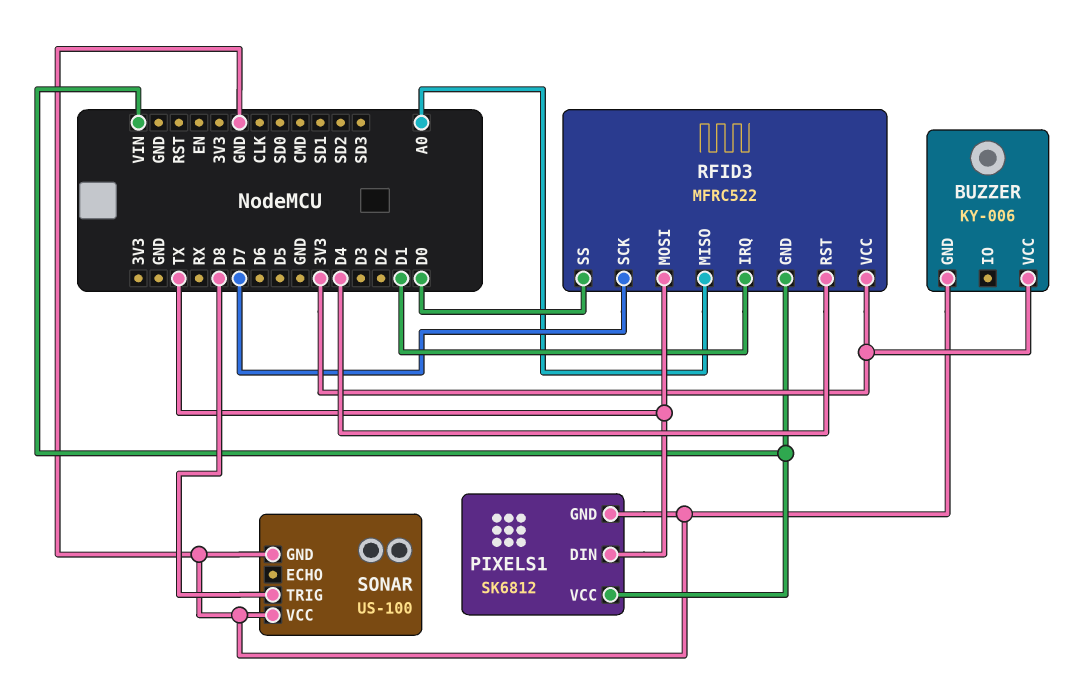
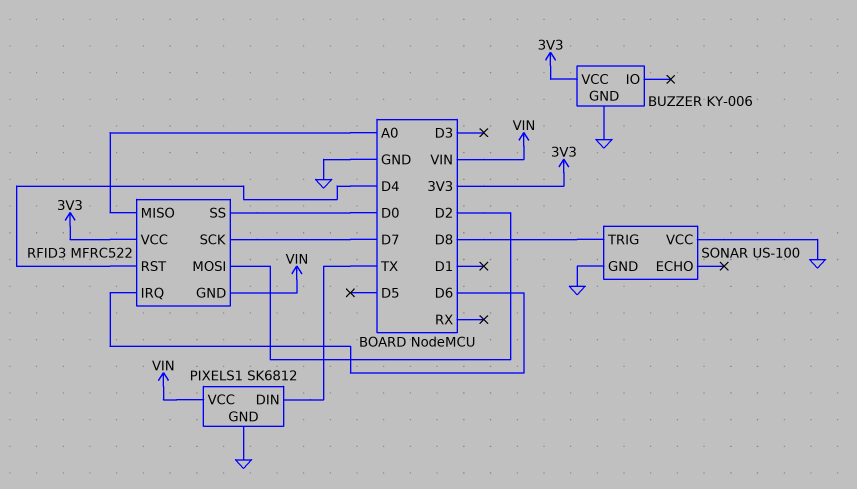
RFID3 pin IRQ: D1 -> D6
RFID3 pin MOSI: TX -> D2

